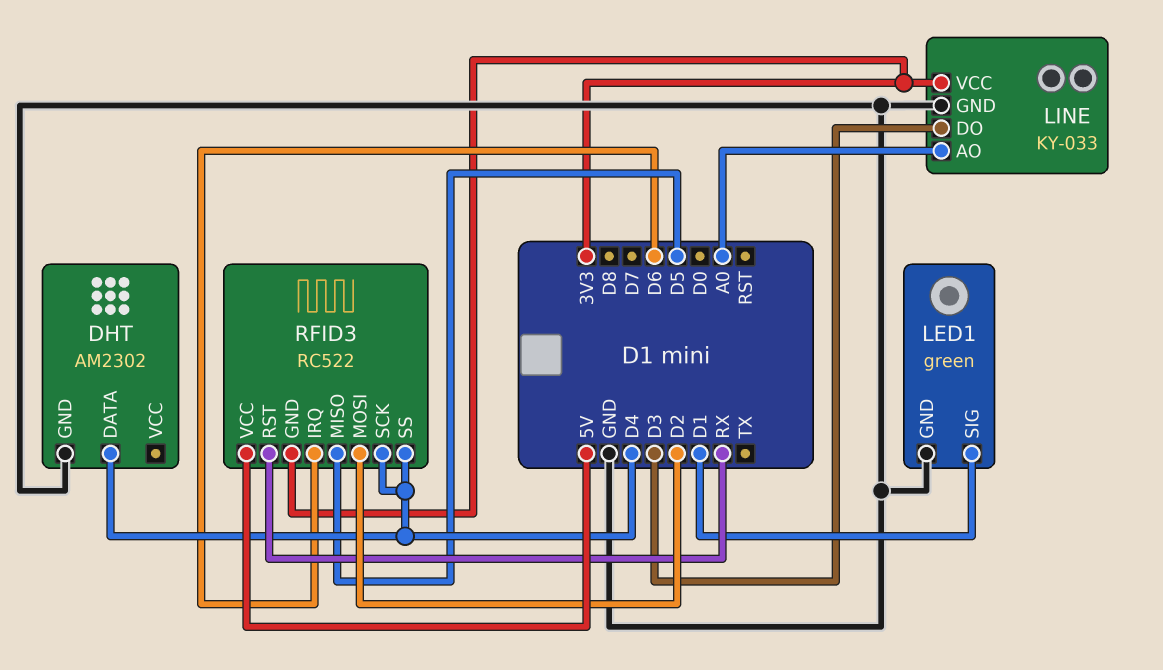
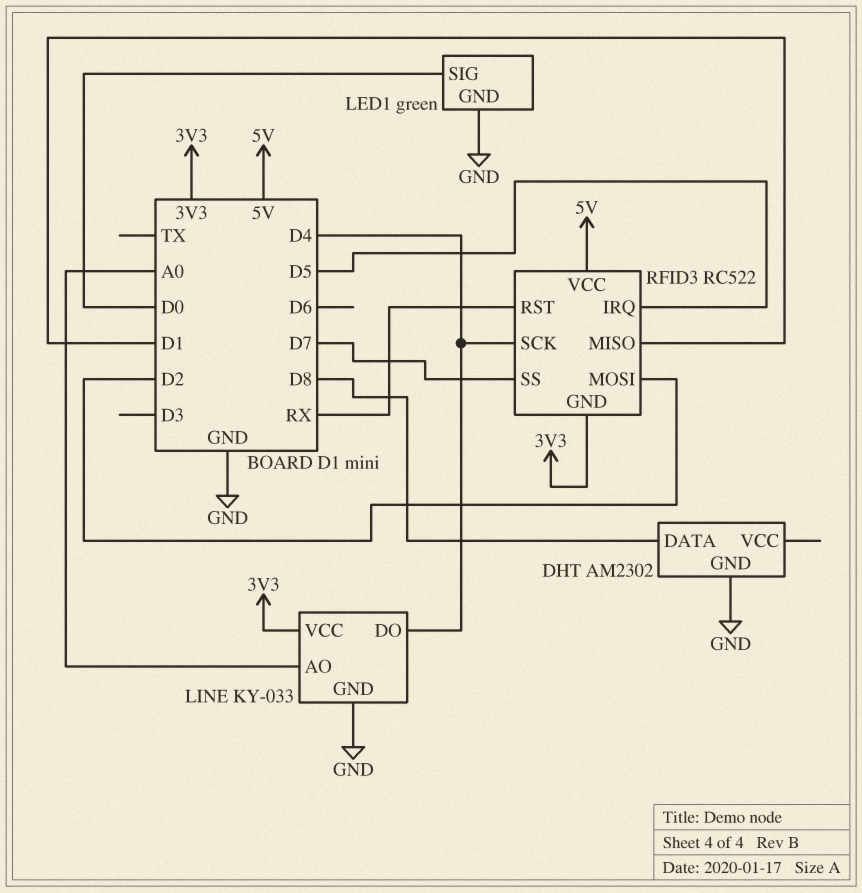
DHT pin DATA: D4 -> D8
LED1 pin SIG: D1 -> D0
LINE pin DO: D3 -> D4
RFID3 pin IRQ: D6 -> D5
RFID3 pin MISO: D5 -> D1
RFID3 pin SS: D4 -> D7

